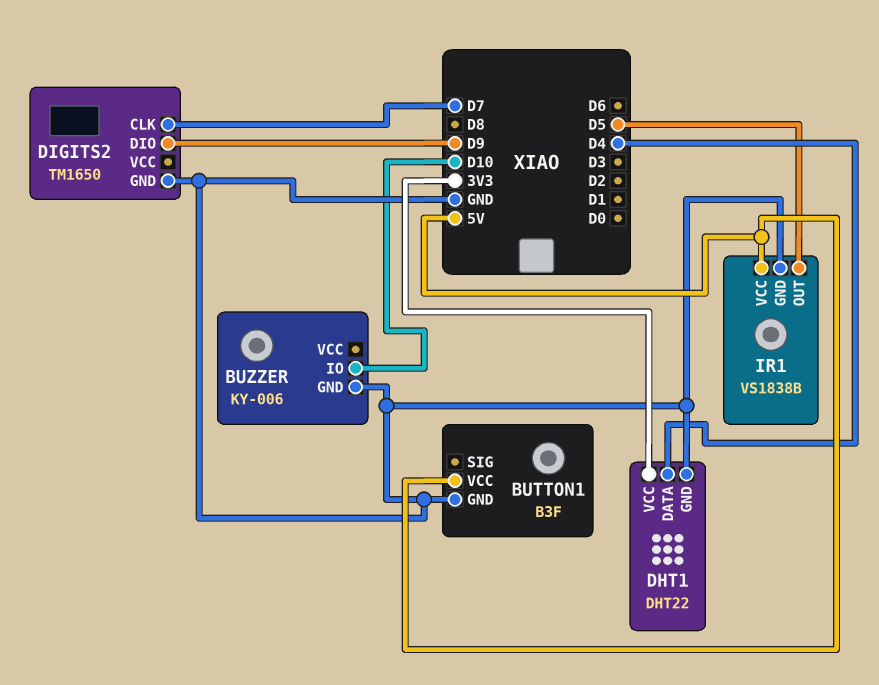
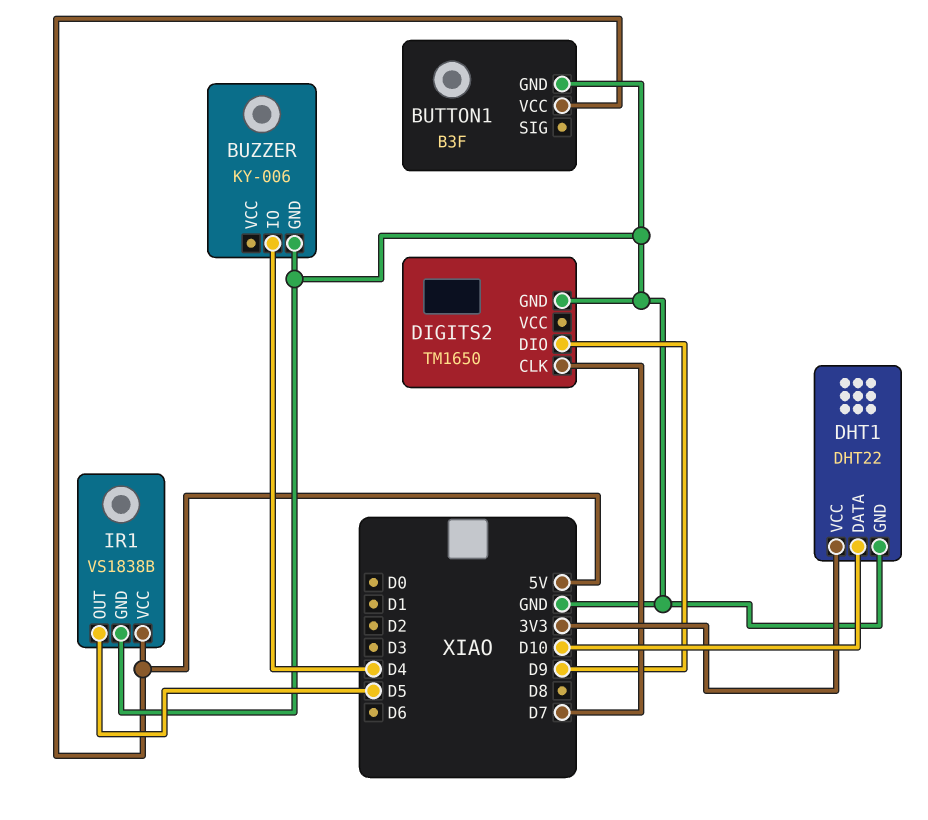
BUZZER pin IO: D10 -> D4
DHT1 pin DATA: D4 -> D10

